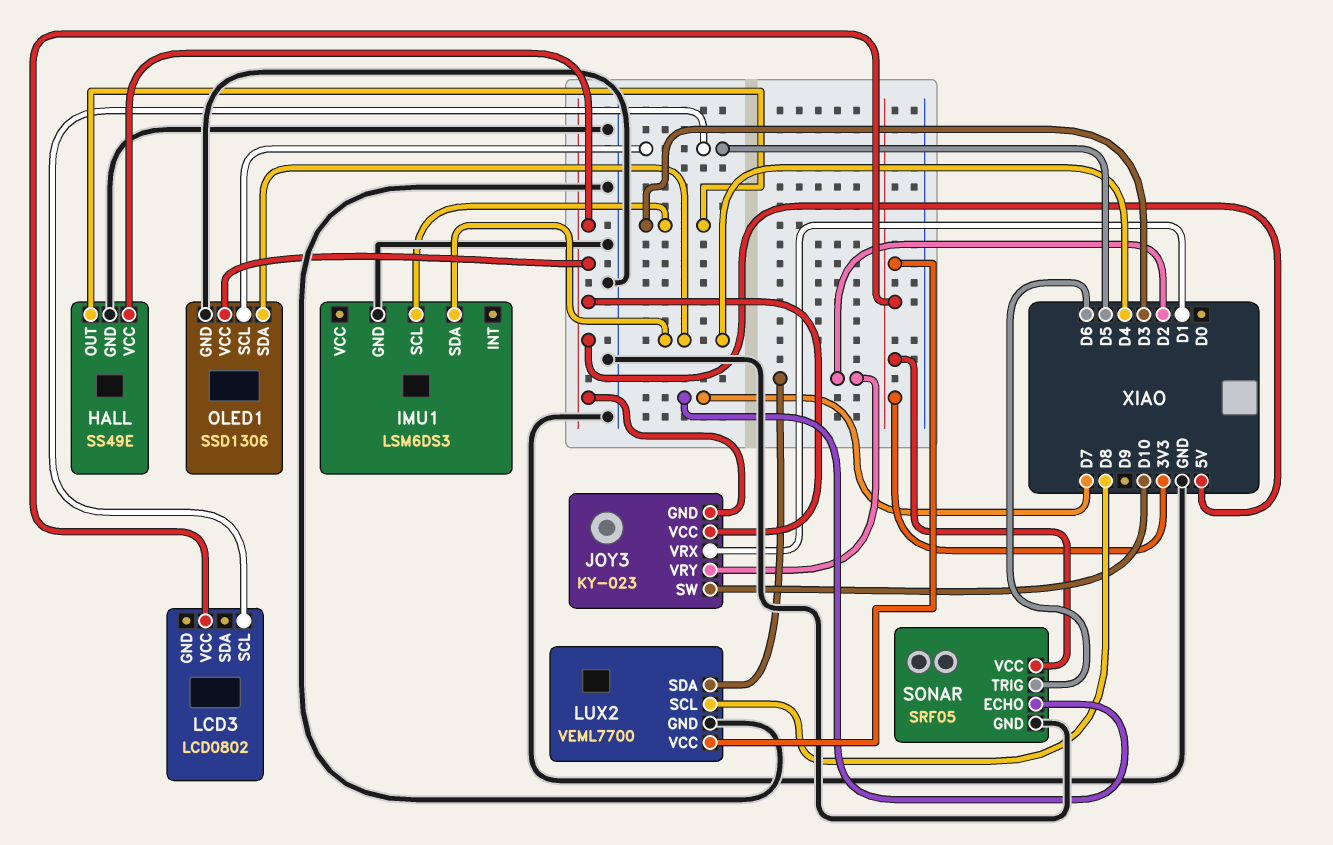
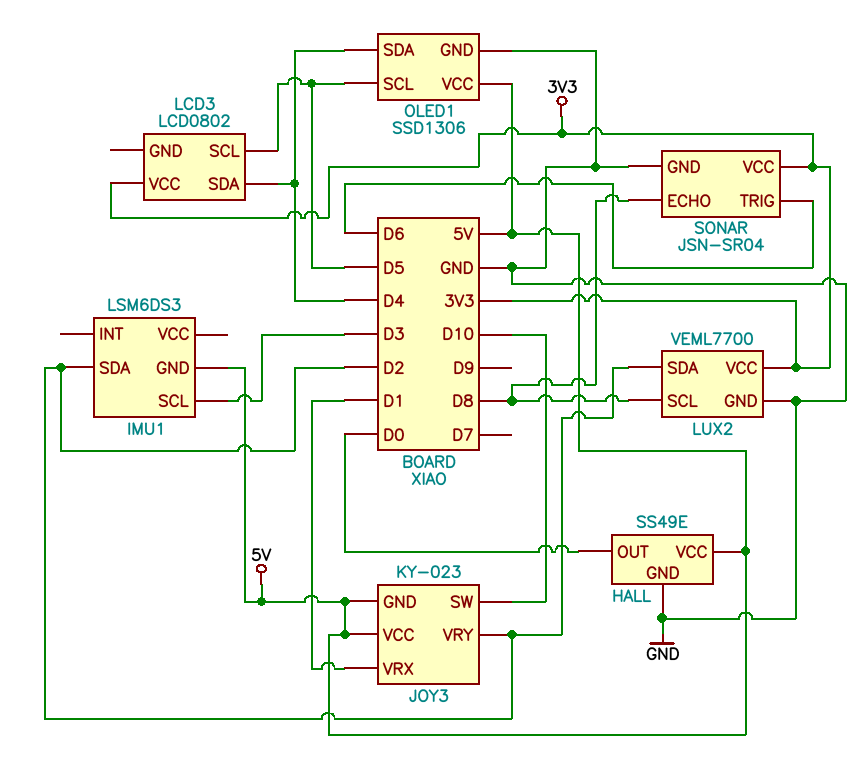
HALL pin OUT: D3 -> D0
IMU1 pin GND: GND -> 5V
IMU1 pin SDA: D4 -> D2
LCD3 pin SDA: none -> D4
SONAR: SRF05 -> JSN-SR04
SONAR pin ECHO: D7 -> D8

